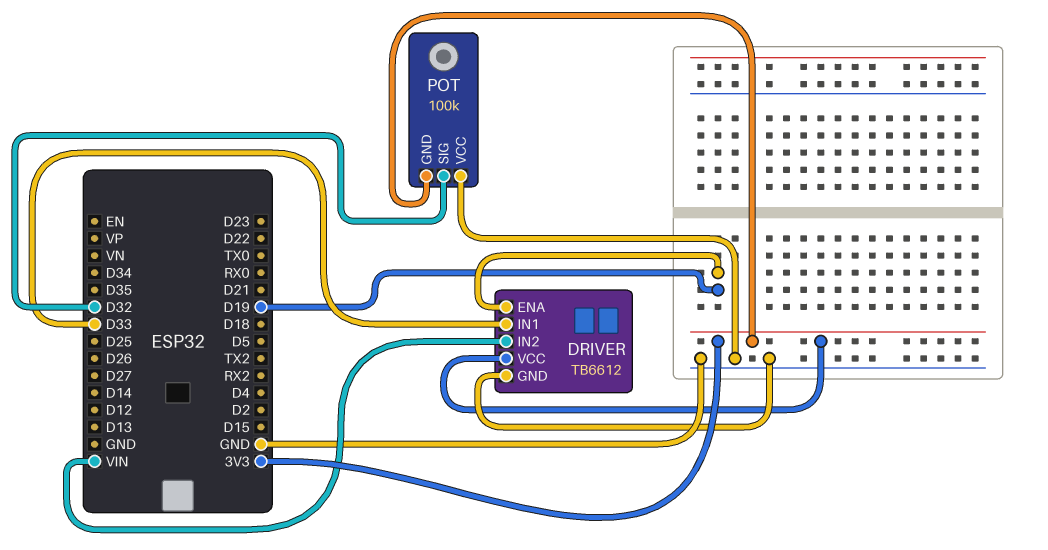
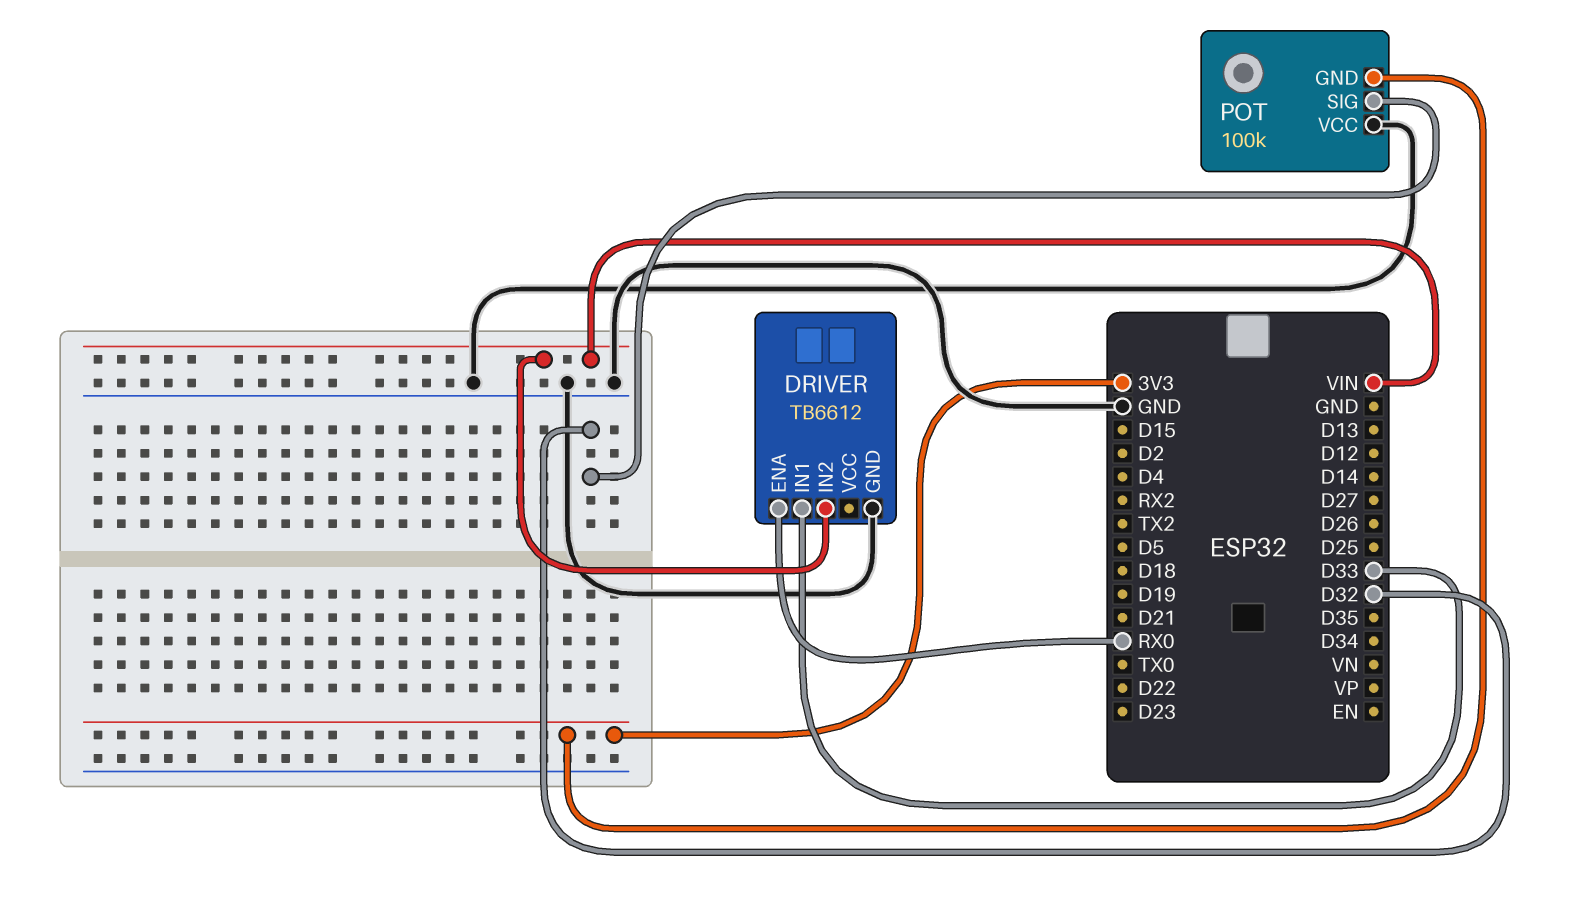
DRIVER pin ENA: D19 -> RX0
DRIVER pin VCC: 3V3 -> none

